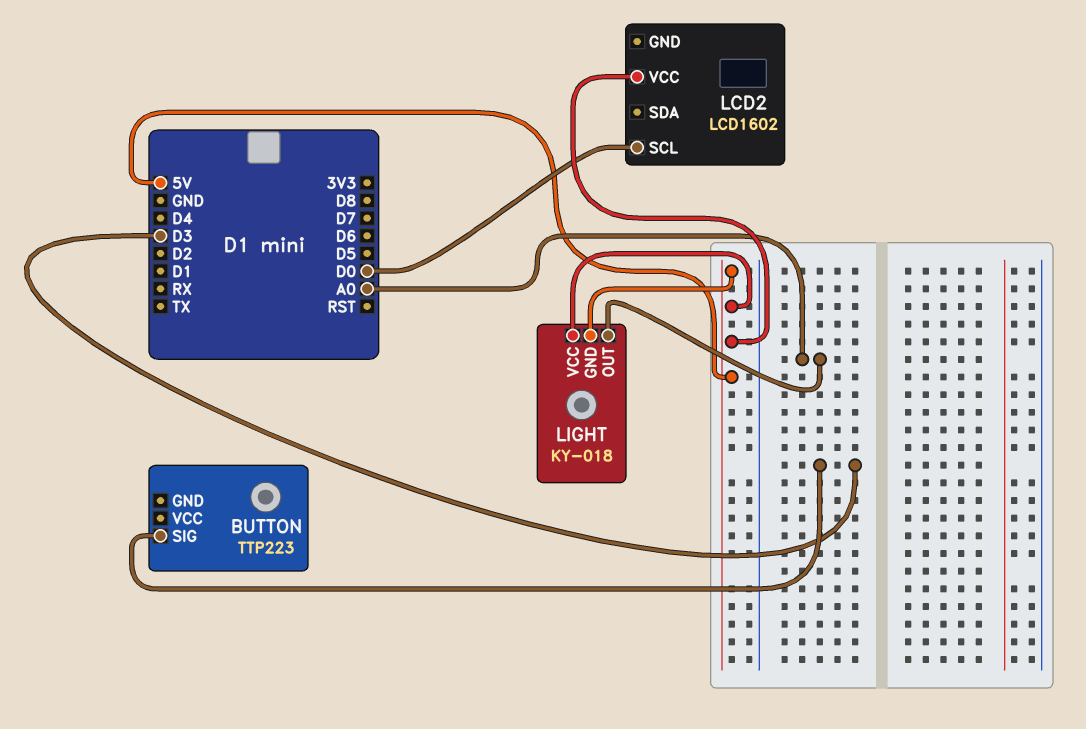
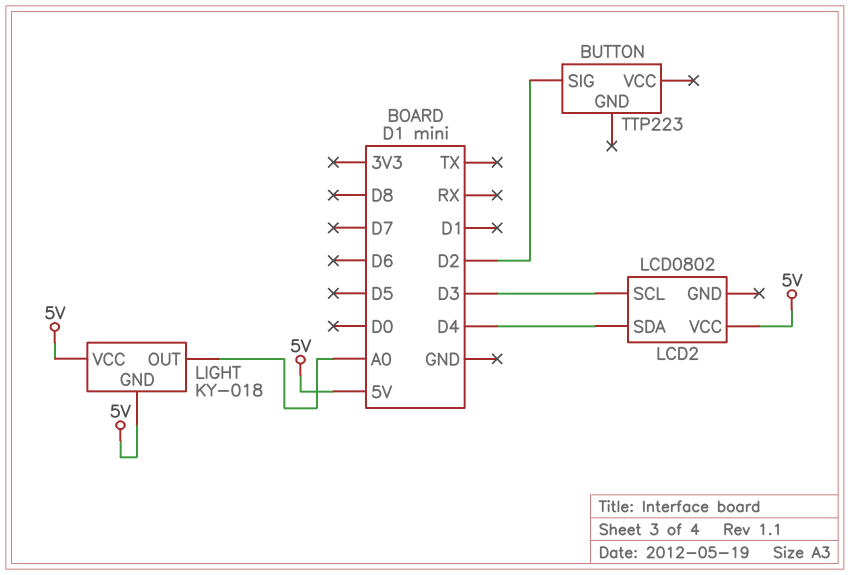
BUTTON pin SIG: D3 -> D2
LCD2: LCD1602 -> LCD0802
LCD2 pin SCL: D0 -> D3
LCD2 pin SDA: none -> D4

